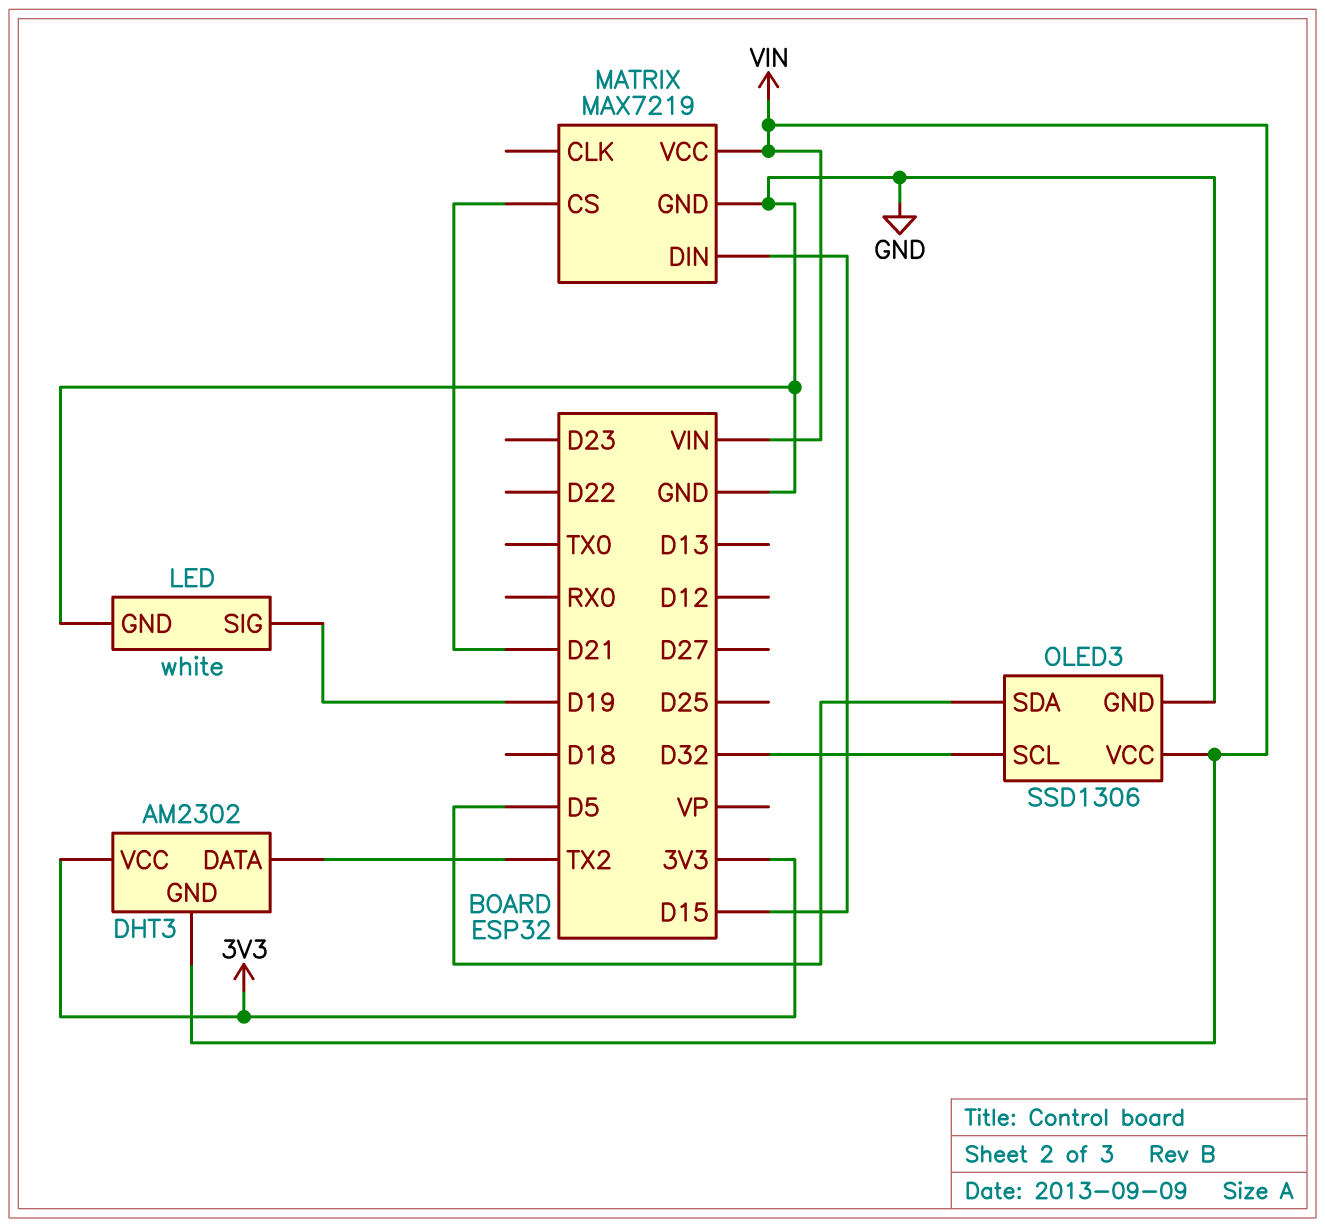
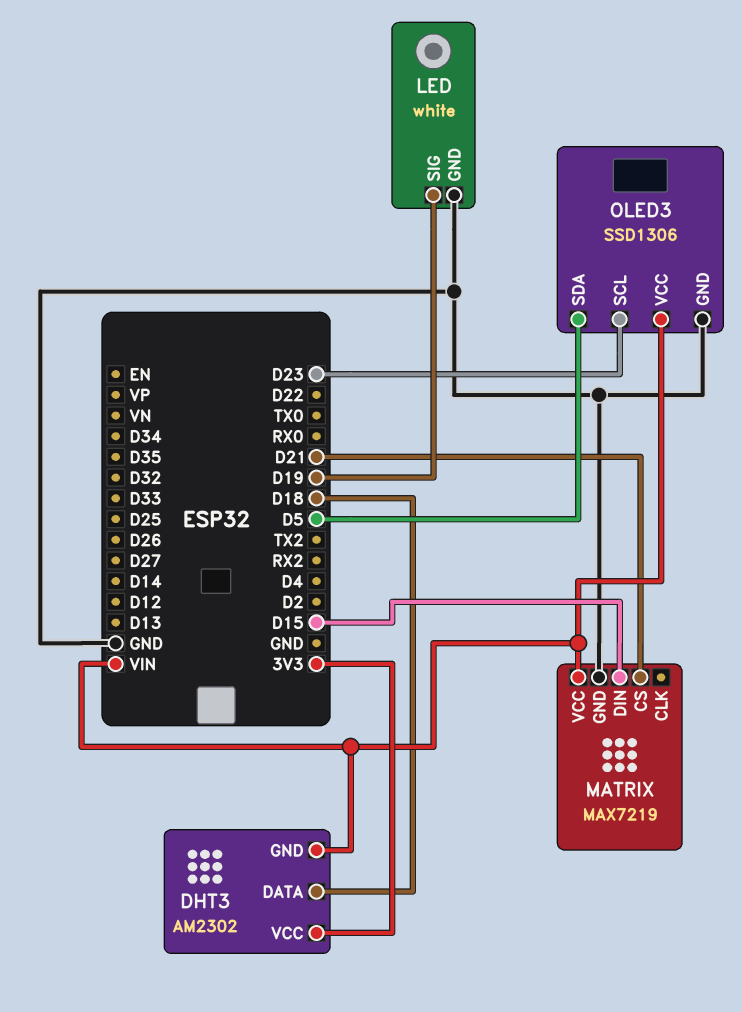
DHT3 pin DATA: TX2 -> D18
OLED3 pin SCL: D32 -> D23

